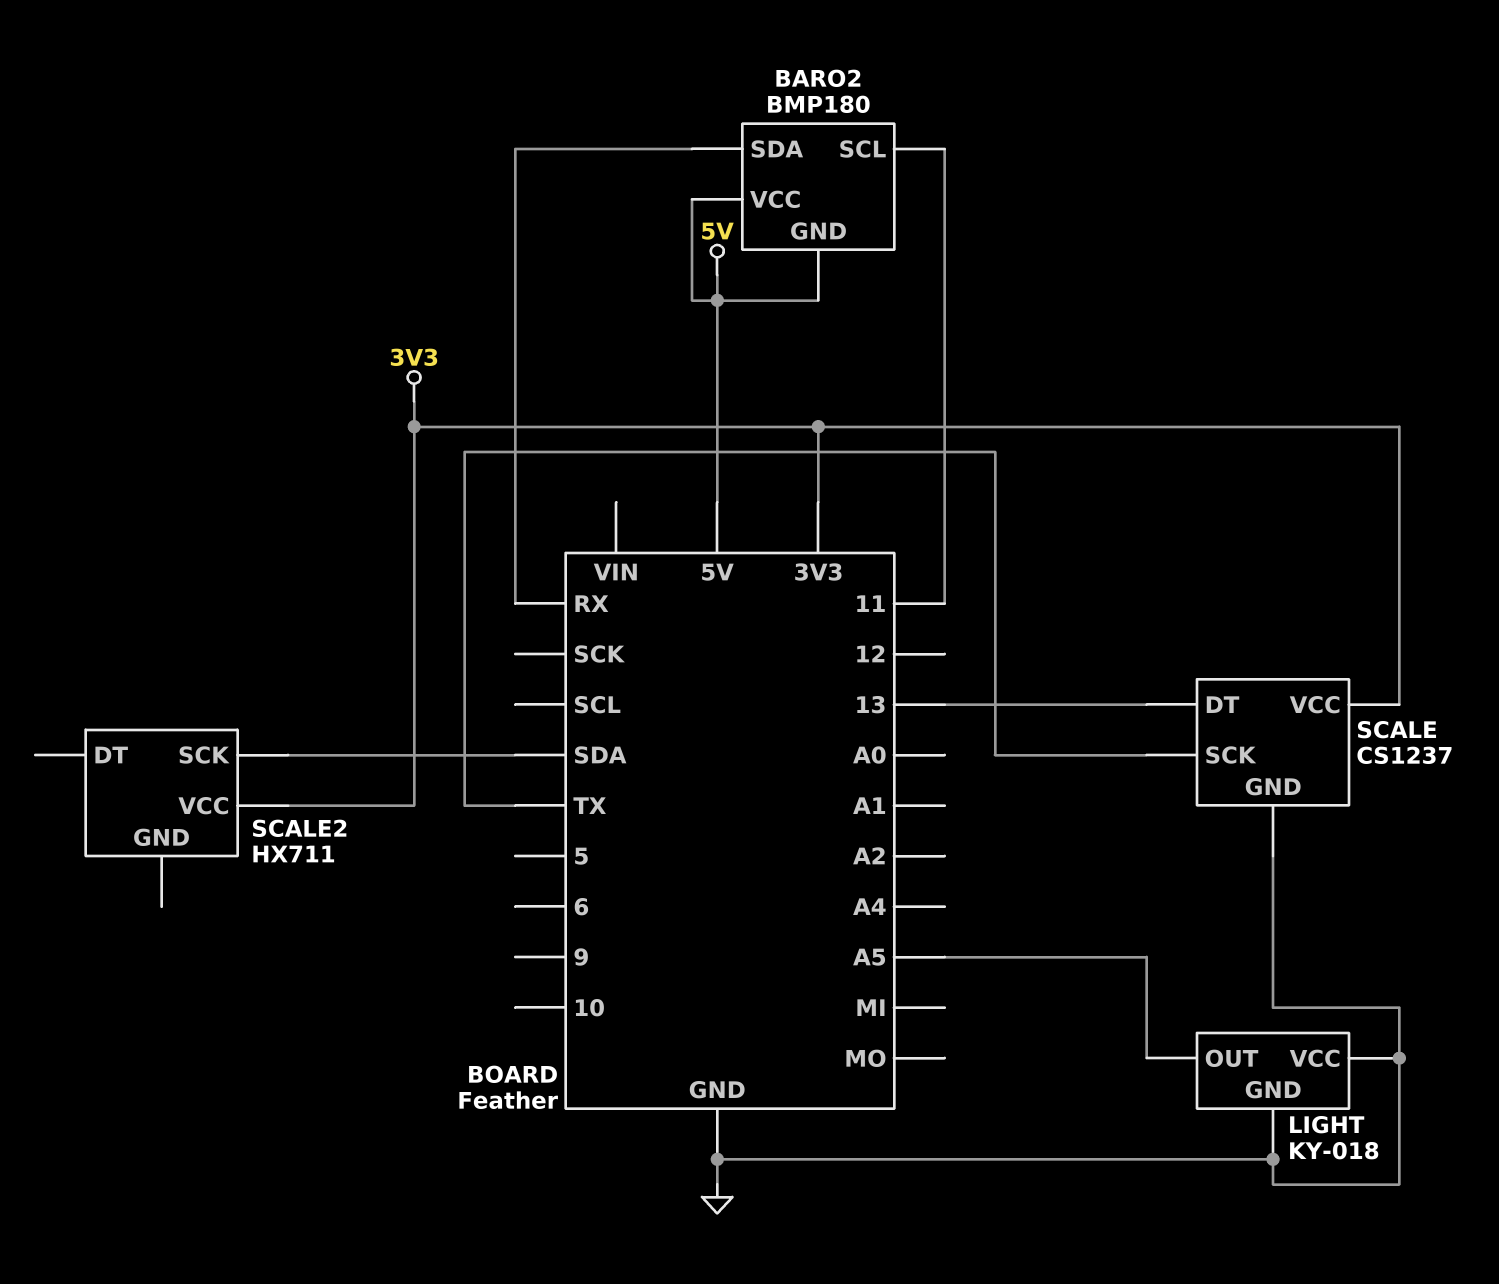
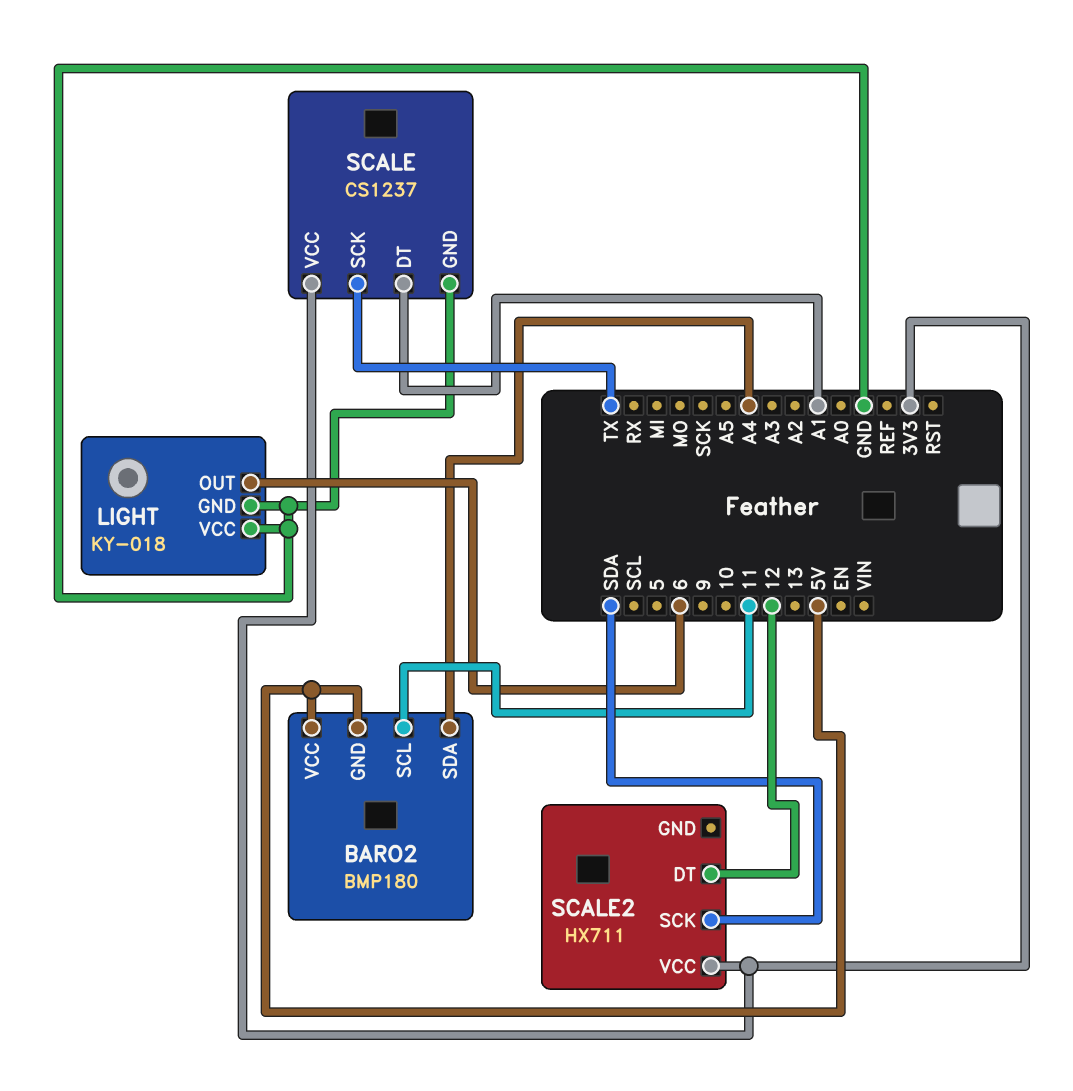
BARO2 pin SDA: RX -> A4
LIGHT pin OUT: A5 -> 6
SCALE pin DT: 13 -> A1
SCALE2 pin DT: none -> 12

